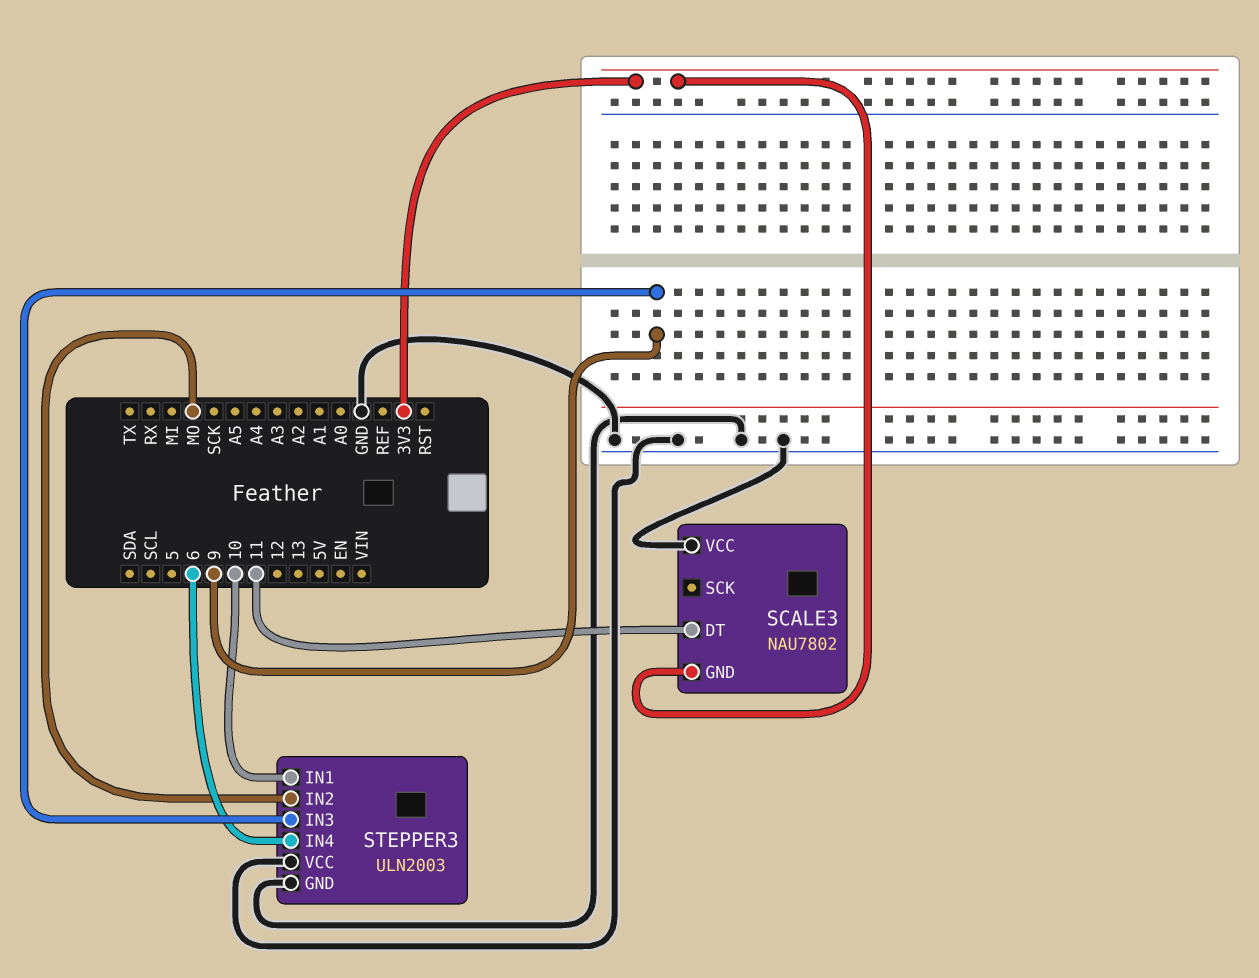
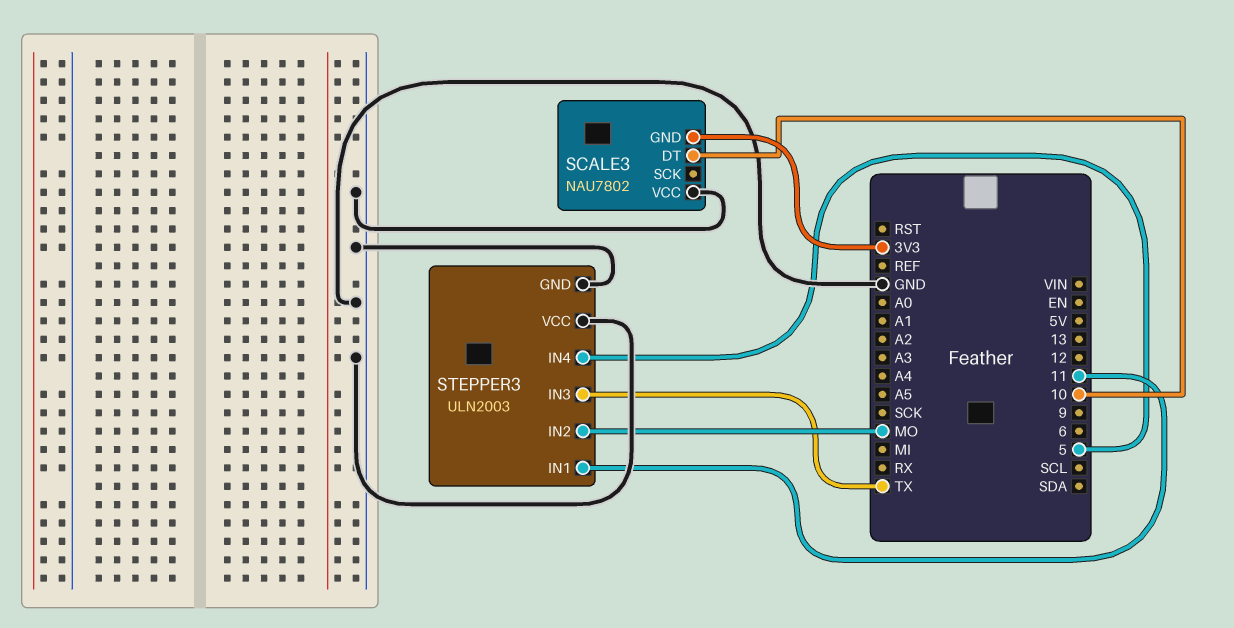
SCALE3 pin DT: 11 -> 10
STEPPER3 pin IN1: 10 -> 11
STEPPER3 pin IN3: 9 -> TX
STEPPER3 pin IN4: 6 -> 5

